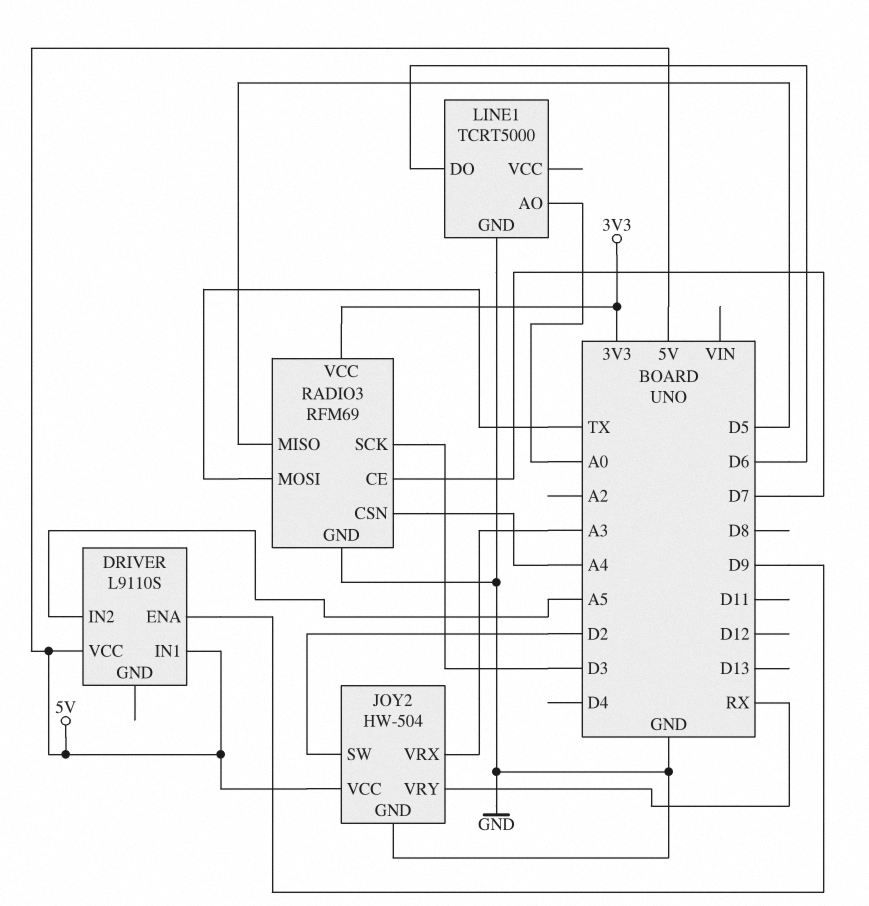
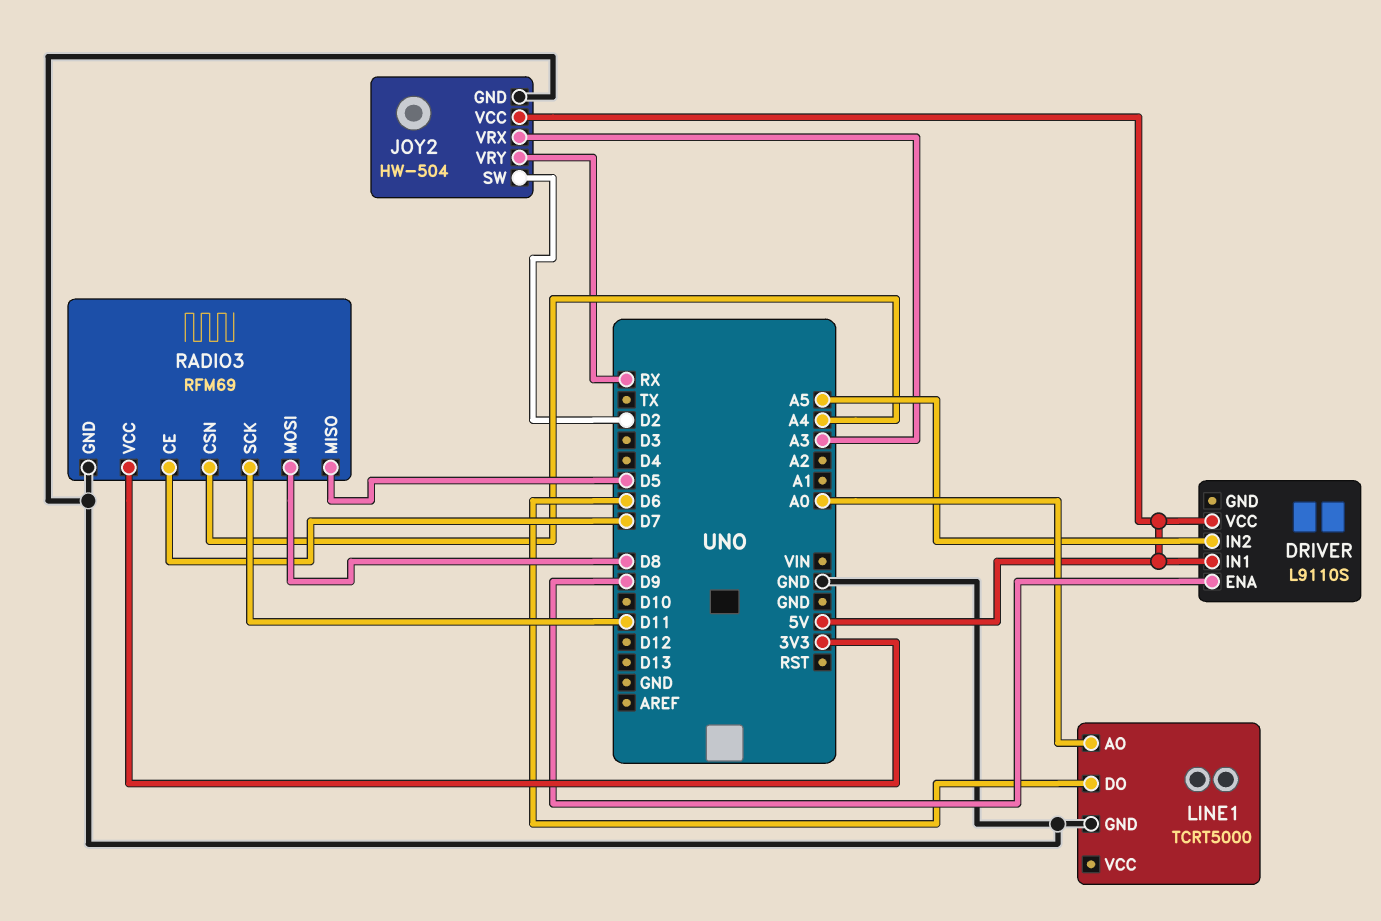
RADIO3 pin MOSI: TX -> D8
RADIO3 pin SCK: D3 -> D11

